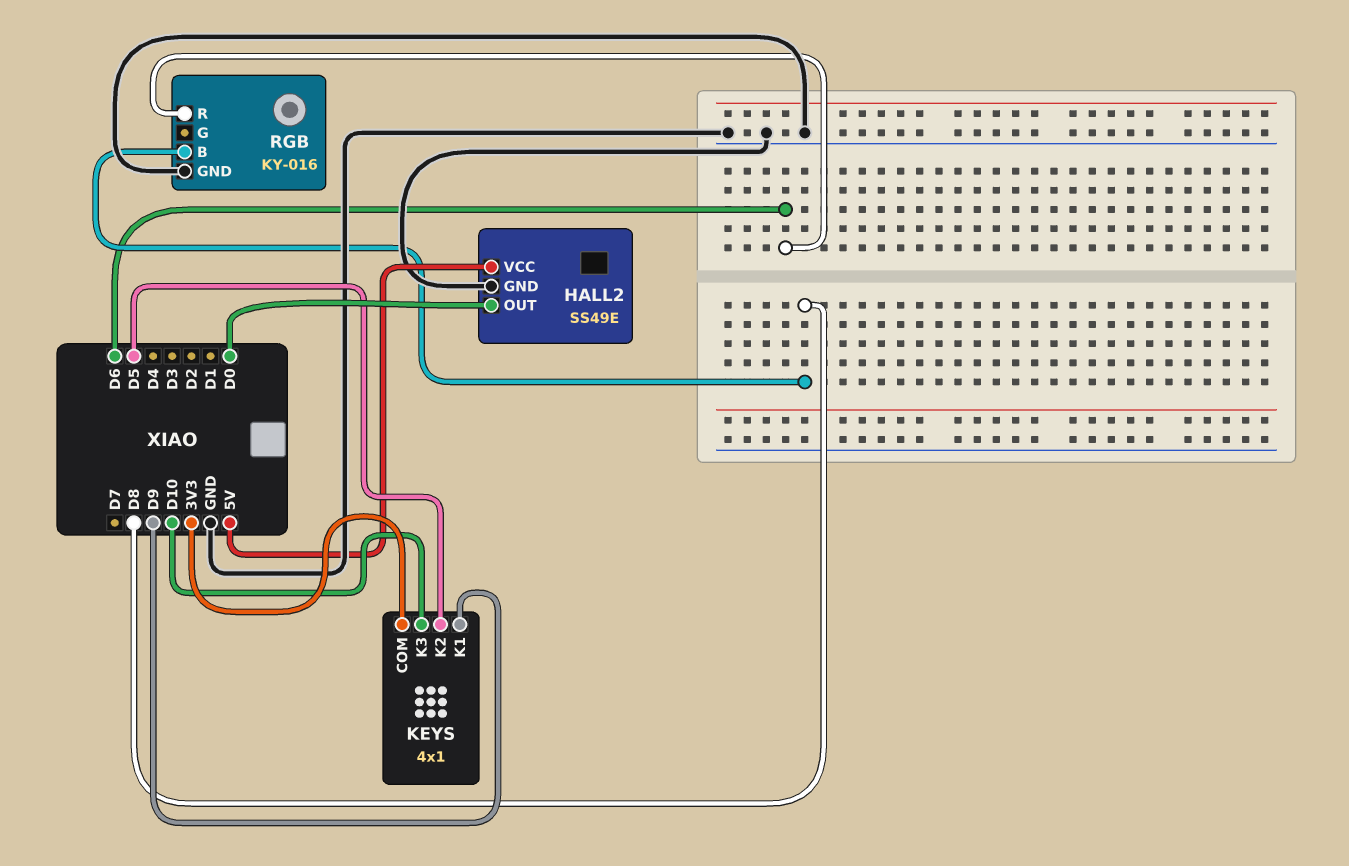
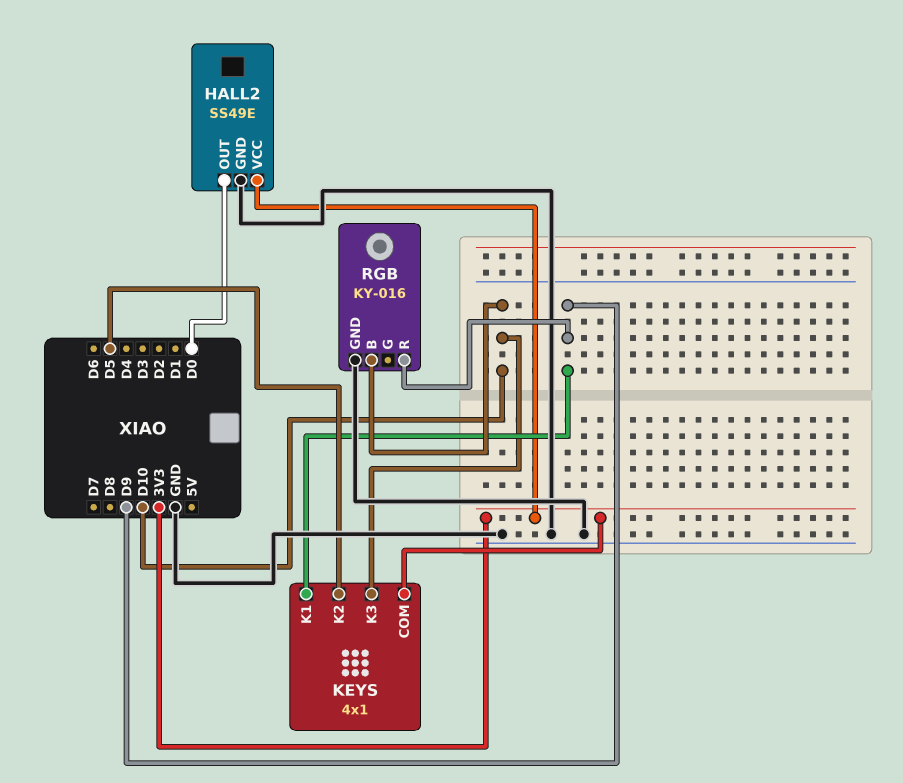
HALL2 pin VCC: 5V -> 3V3
RGB pin B: D8 -> D10
RGB pin R: D6 -> D9

